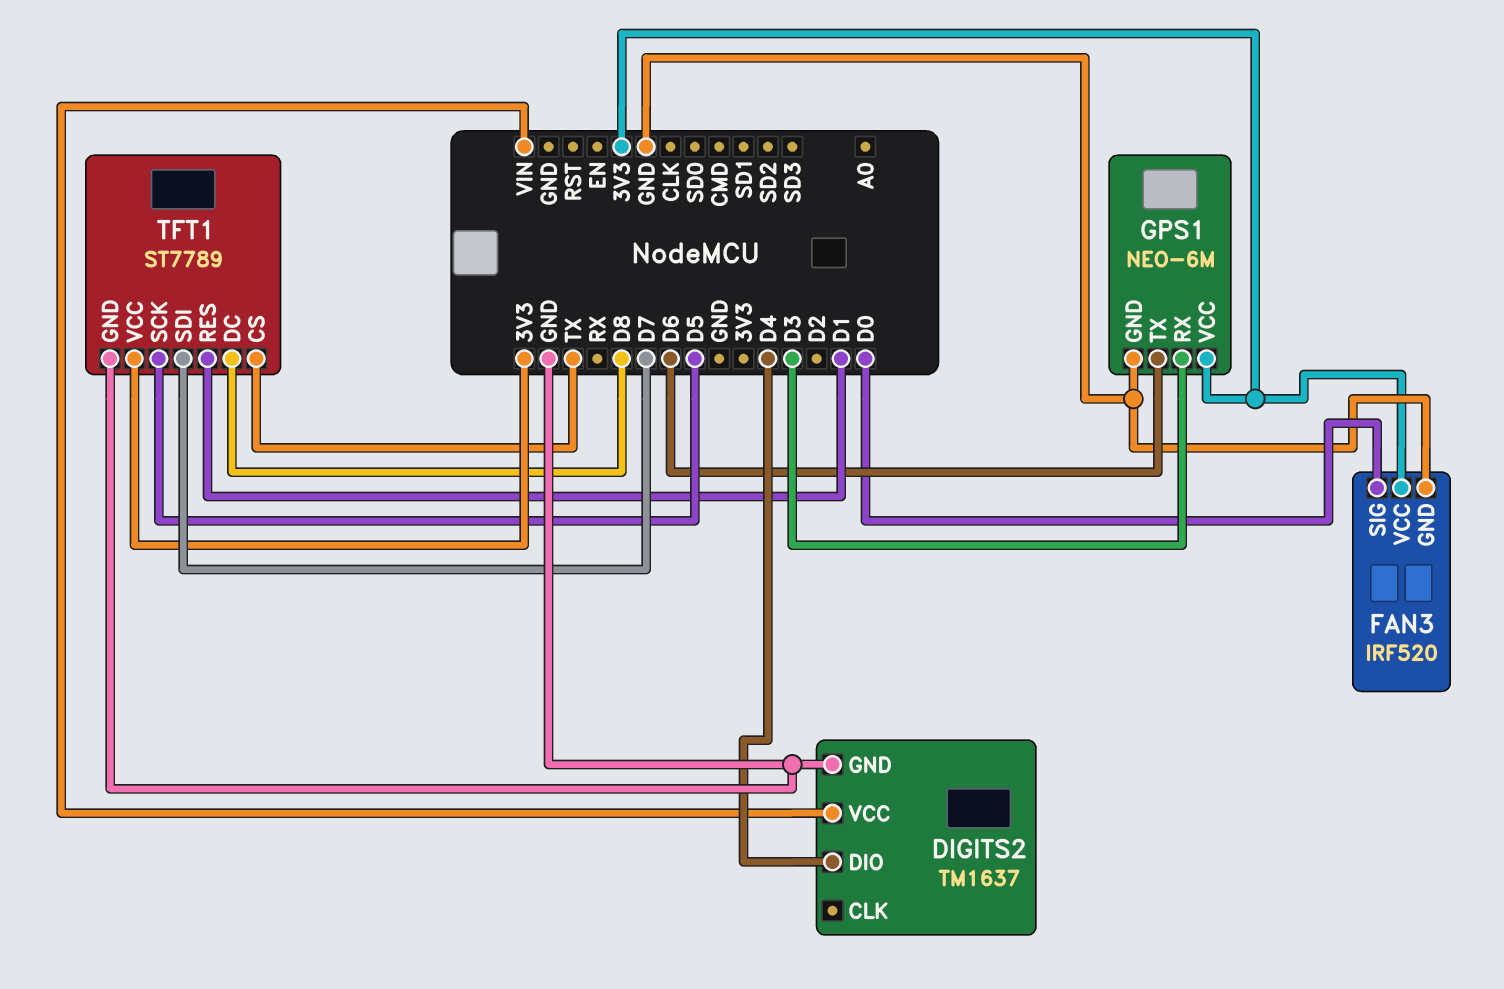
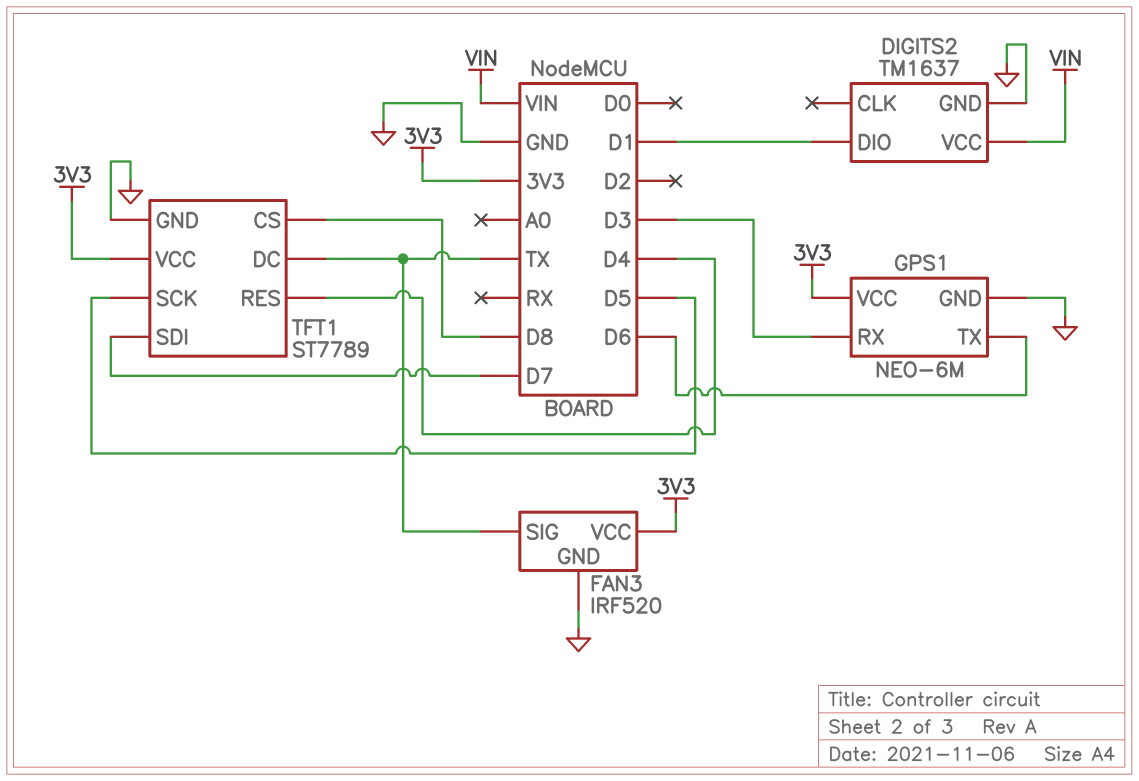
DIGITS2 pin DIO: D4 -> D1
FAN3 pin SIG: D0 -> TX
TFT1 pin CS: TX -> D8
TFT1 pin DC: D8 -> TX
TFT1 pin RES: D1 -> D4

